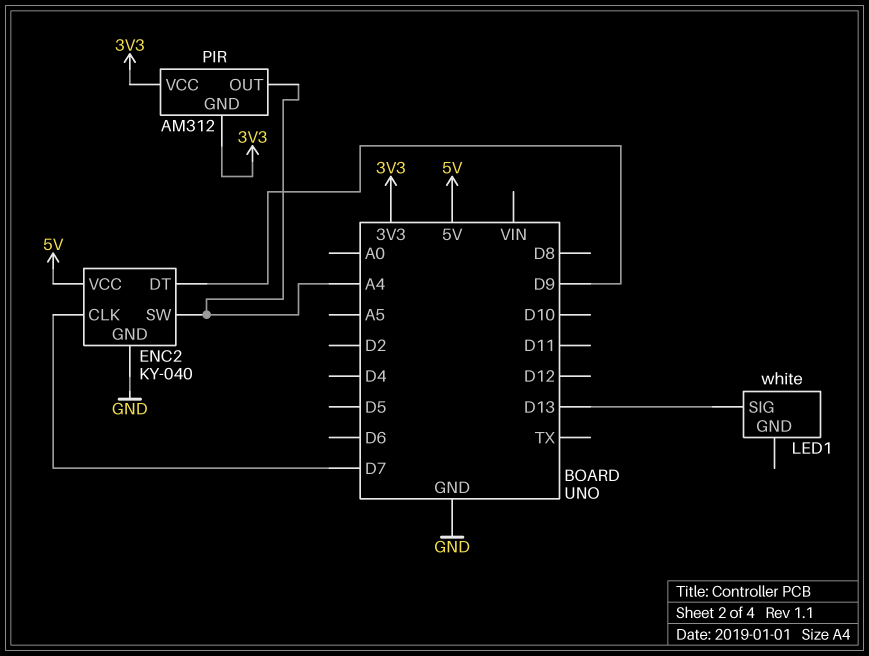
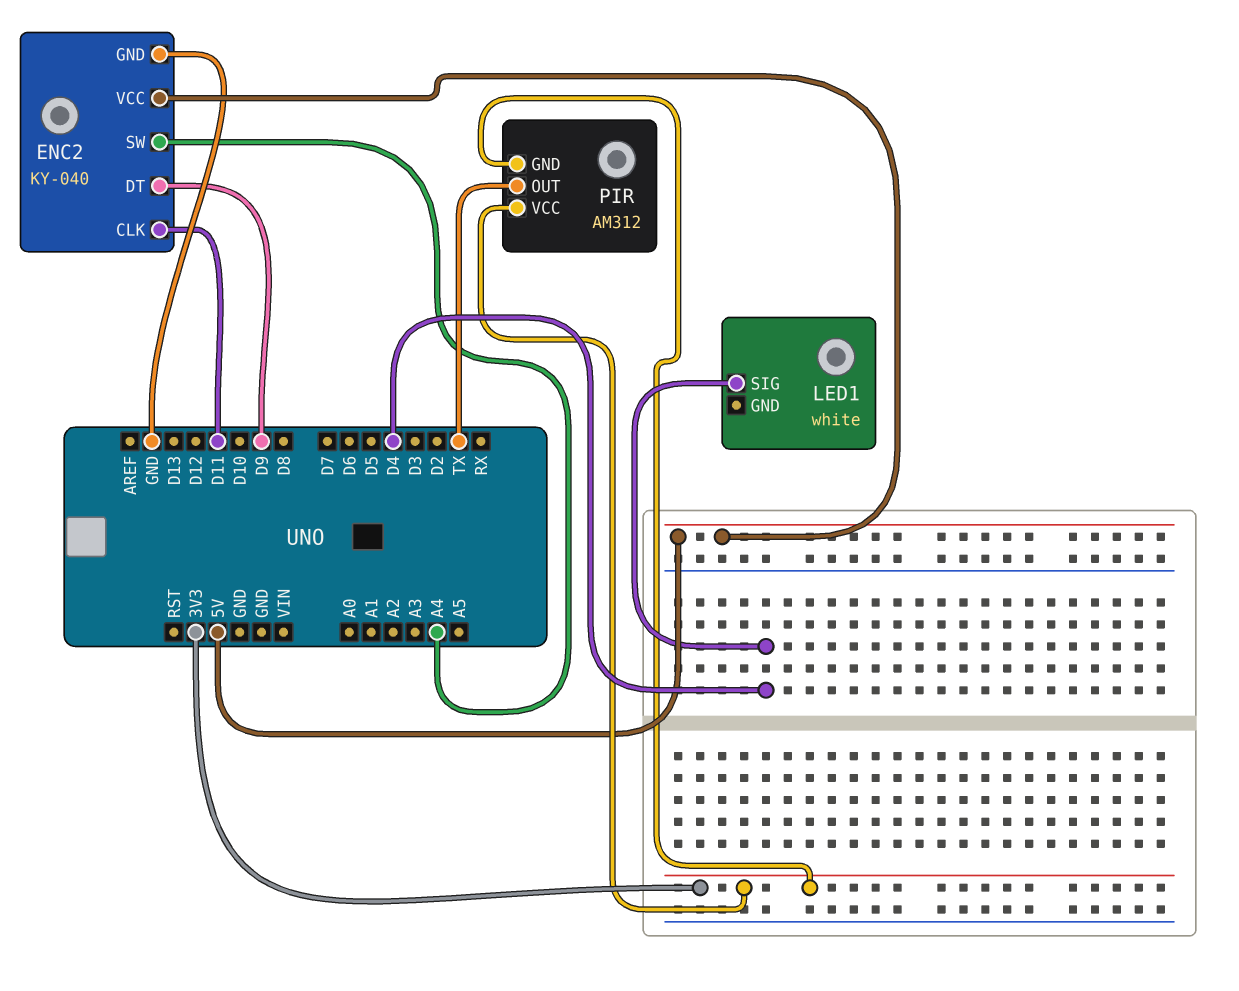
ENC2 pin CLK: D7 -> D11
LED1 pin SIG: D13 -> D4
PIR pin OUT: A4 -> TX

